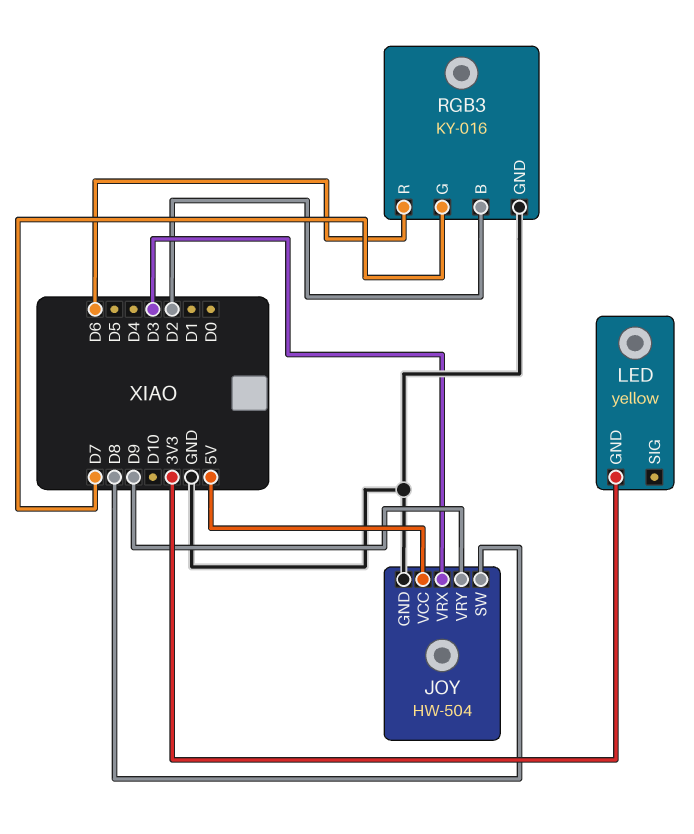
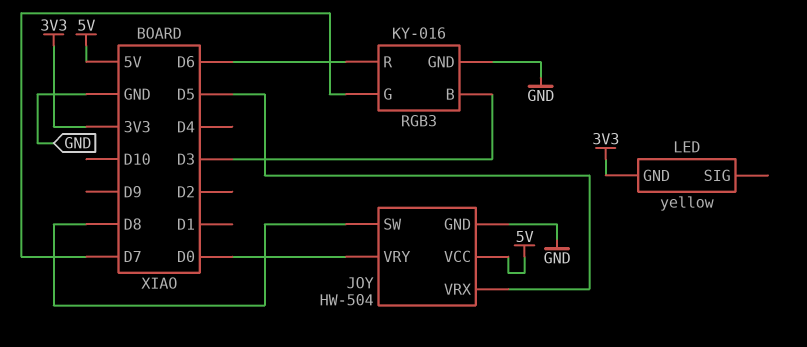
JOY pin VRX: D3 -> D5
JOY pin VRY: D9 -> D0
RGB3 pin B: D2 -> D3

